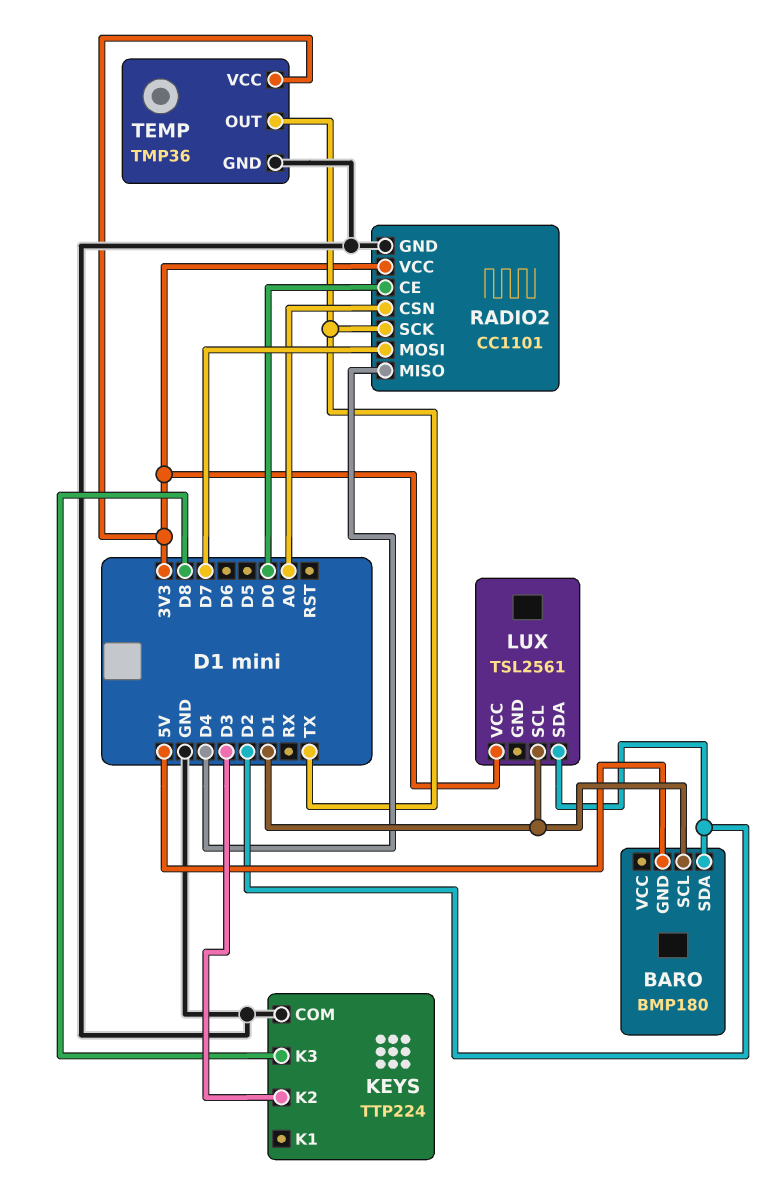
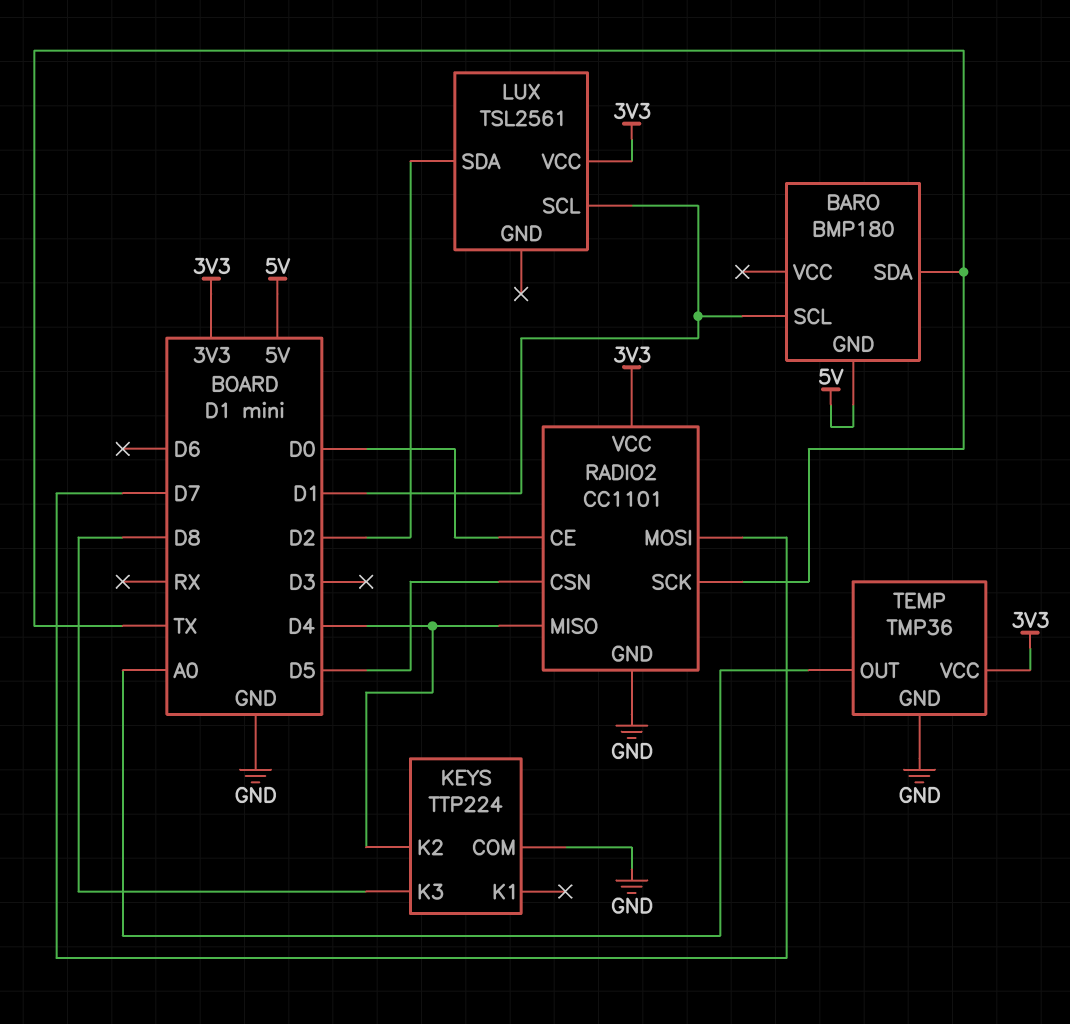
BARO pin SDA: D2 -> TX
KEYS pin K2: D3 -> D4
RADIO2 pin CSN: A0 -> D5
TEMP pin OUT: TX -> A0

